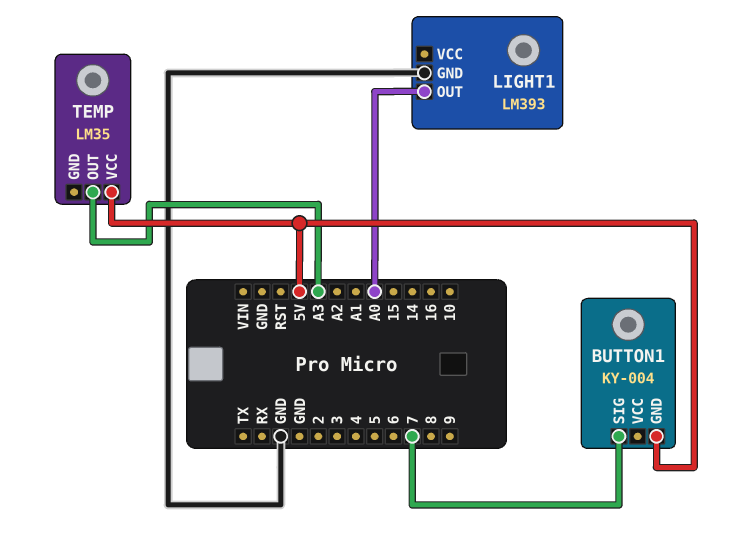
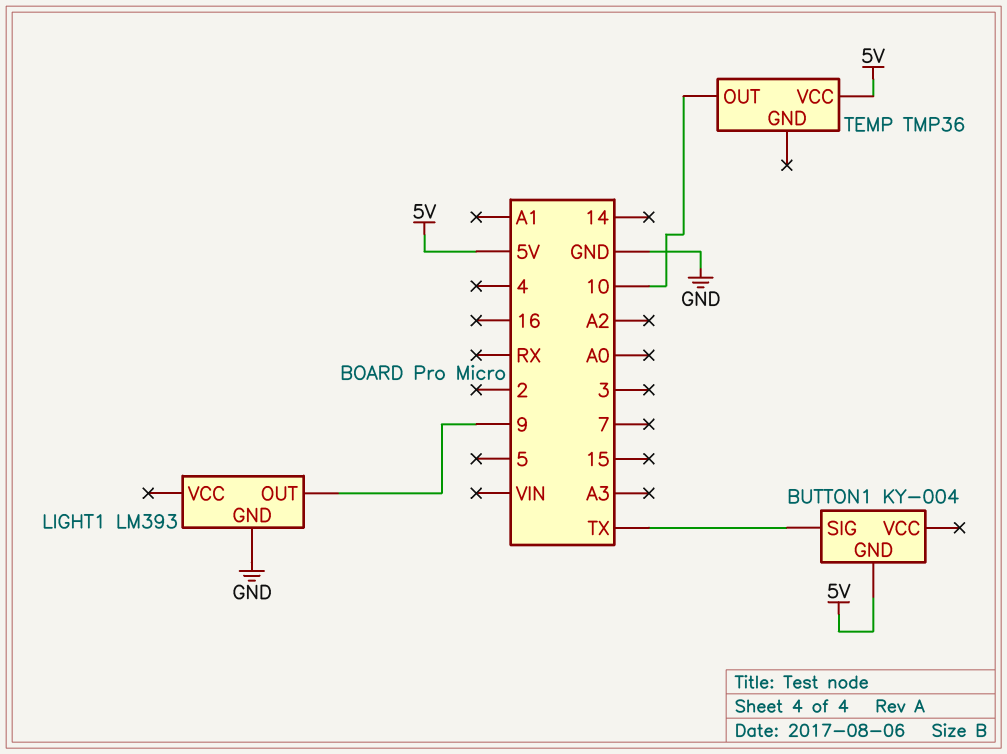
BUTTON1 pin SIG: 7 -> TX
LIGHT1 pin OUT: A0 -> 9
TEMP: LM35 -> TMP36
TEMP pin OUT: A3 -> 10

